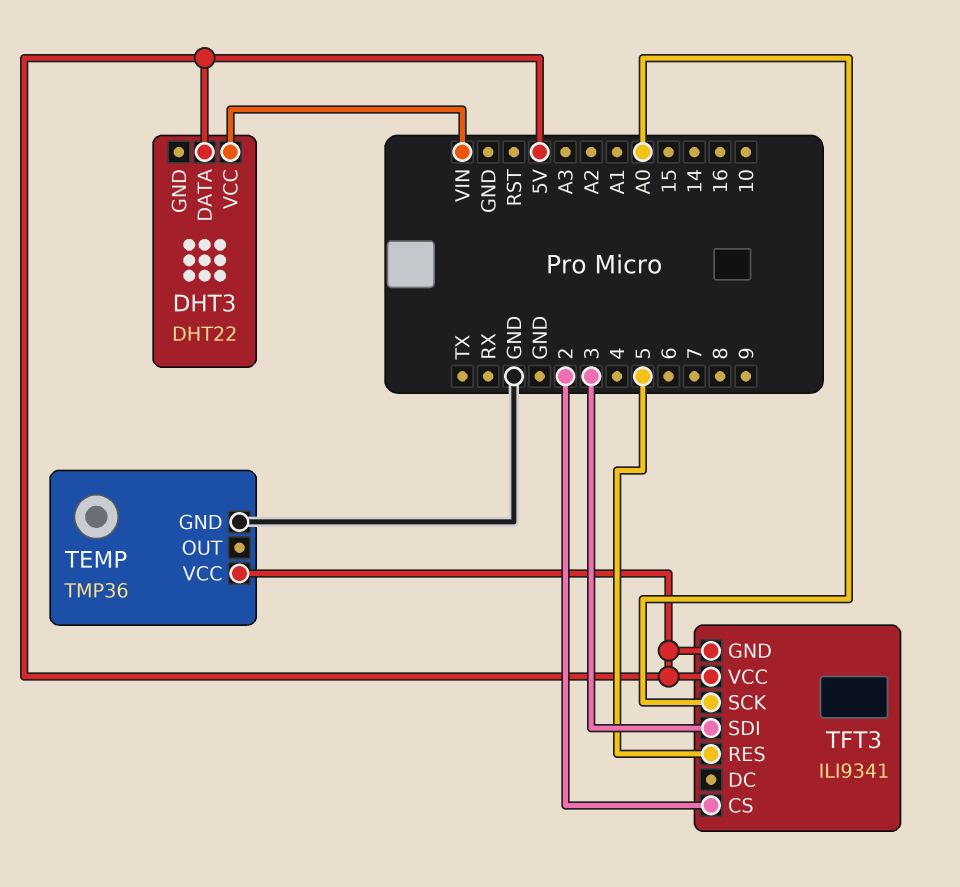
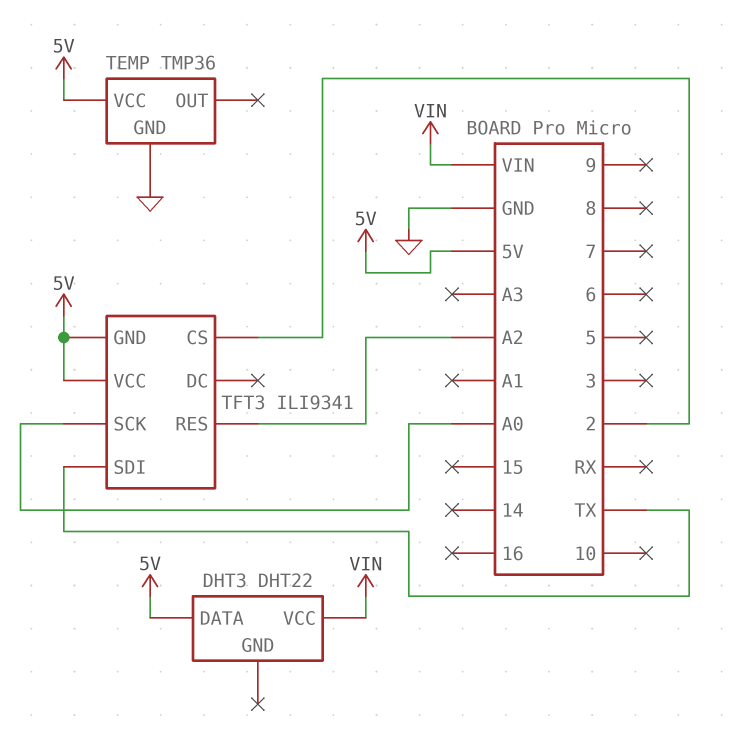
TFT3 pin RES: 5 -> A2
TFT3 pin SDI: 3 -> TX

